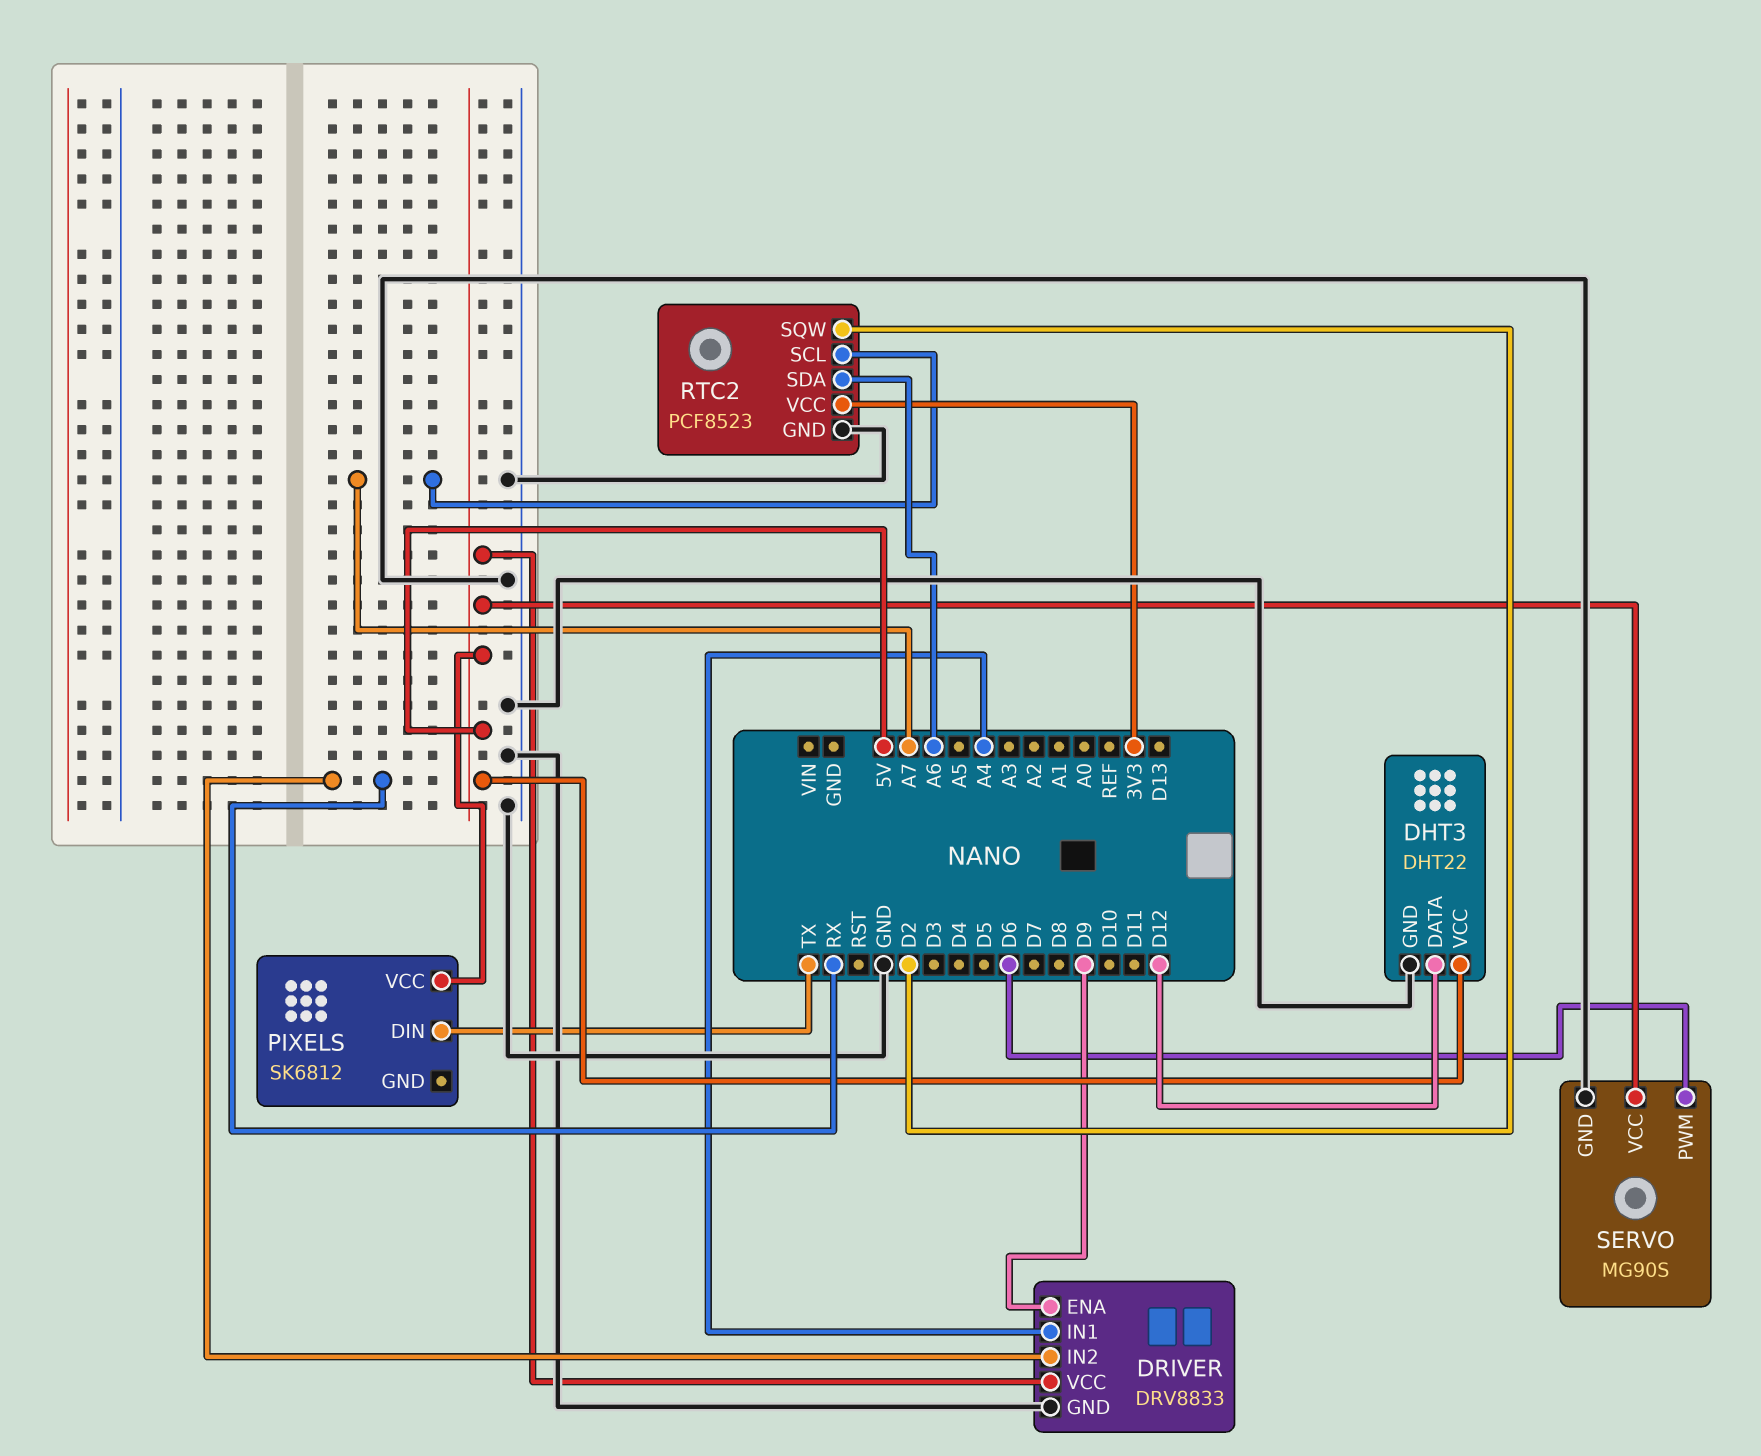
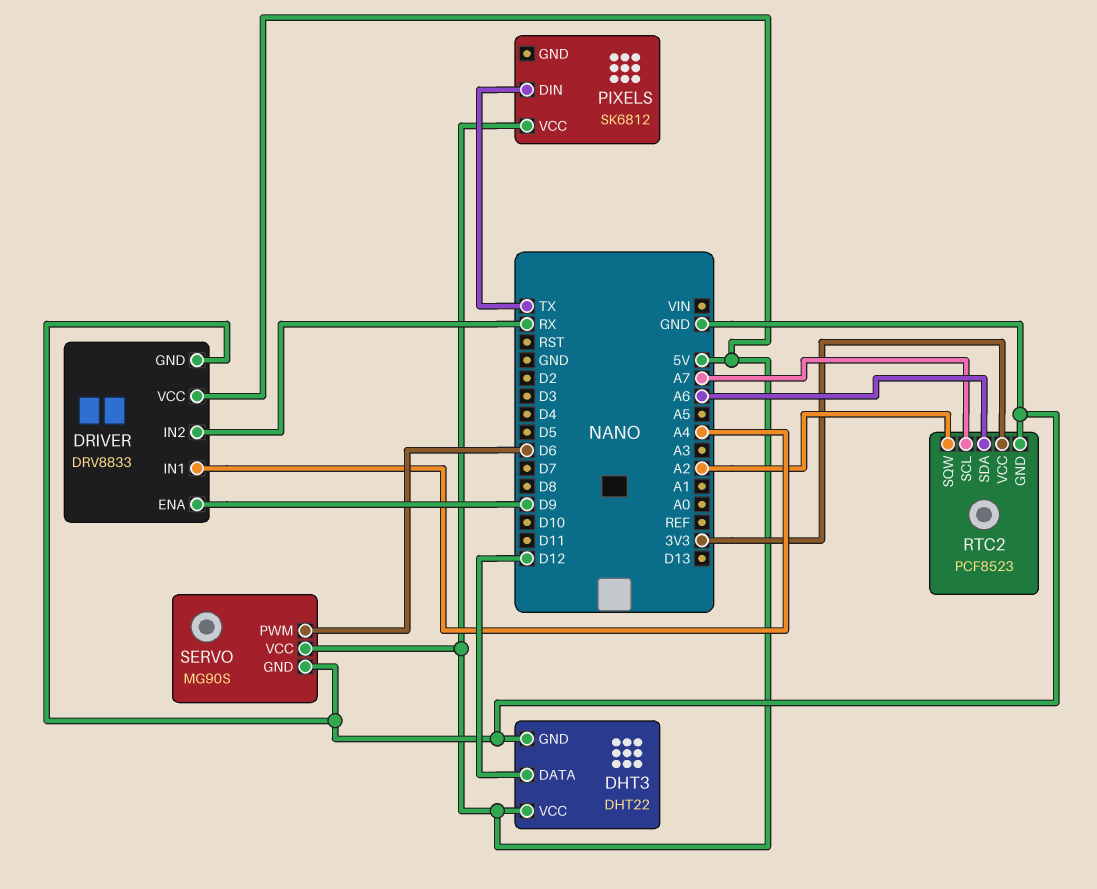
RTC2 pin SQW: D2 -> A2

